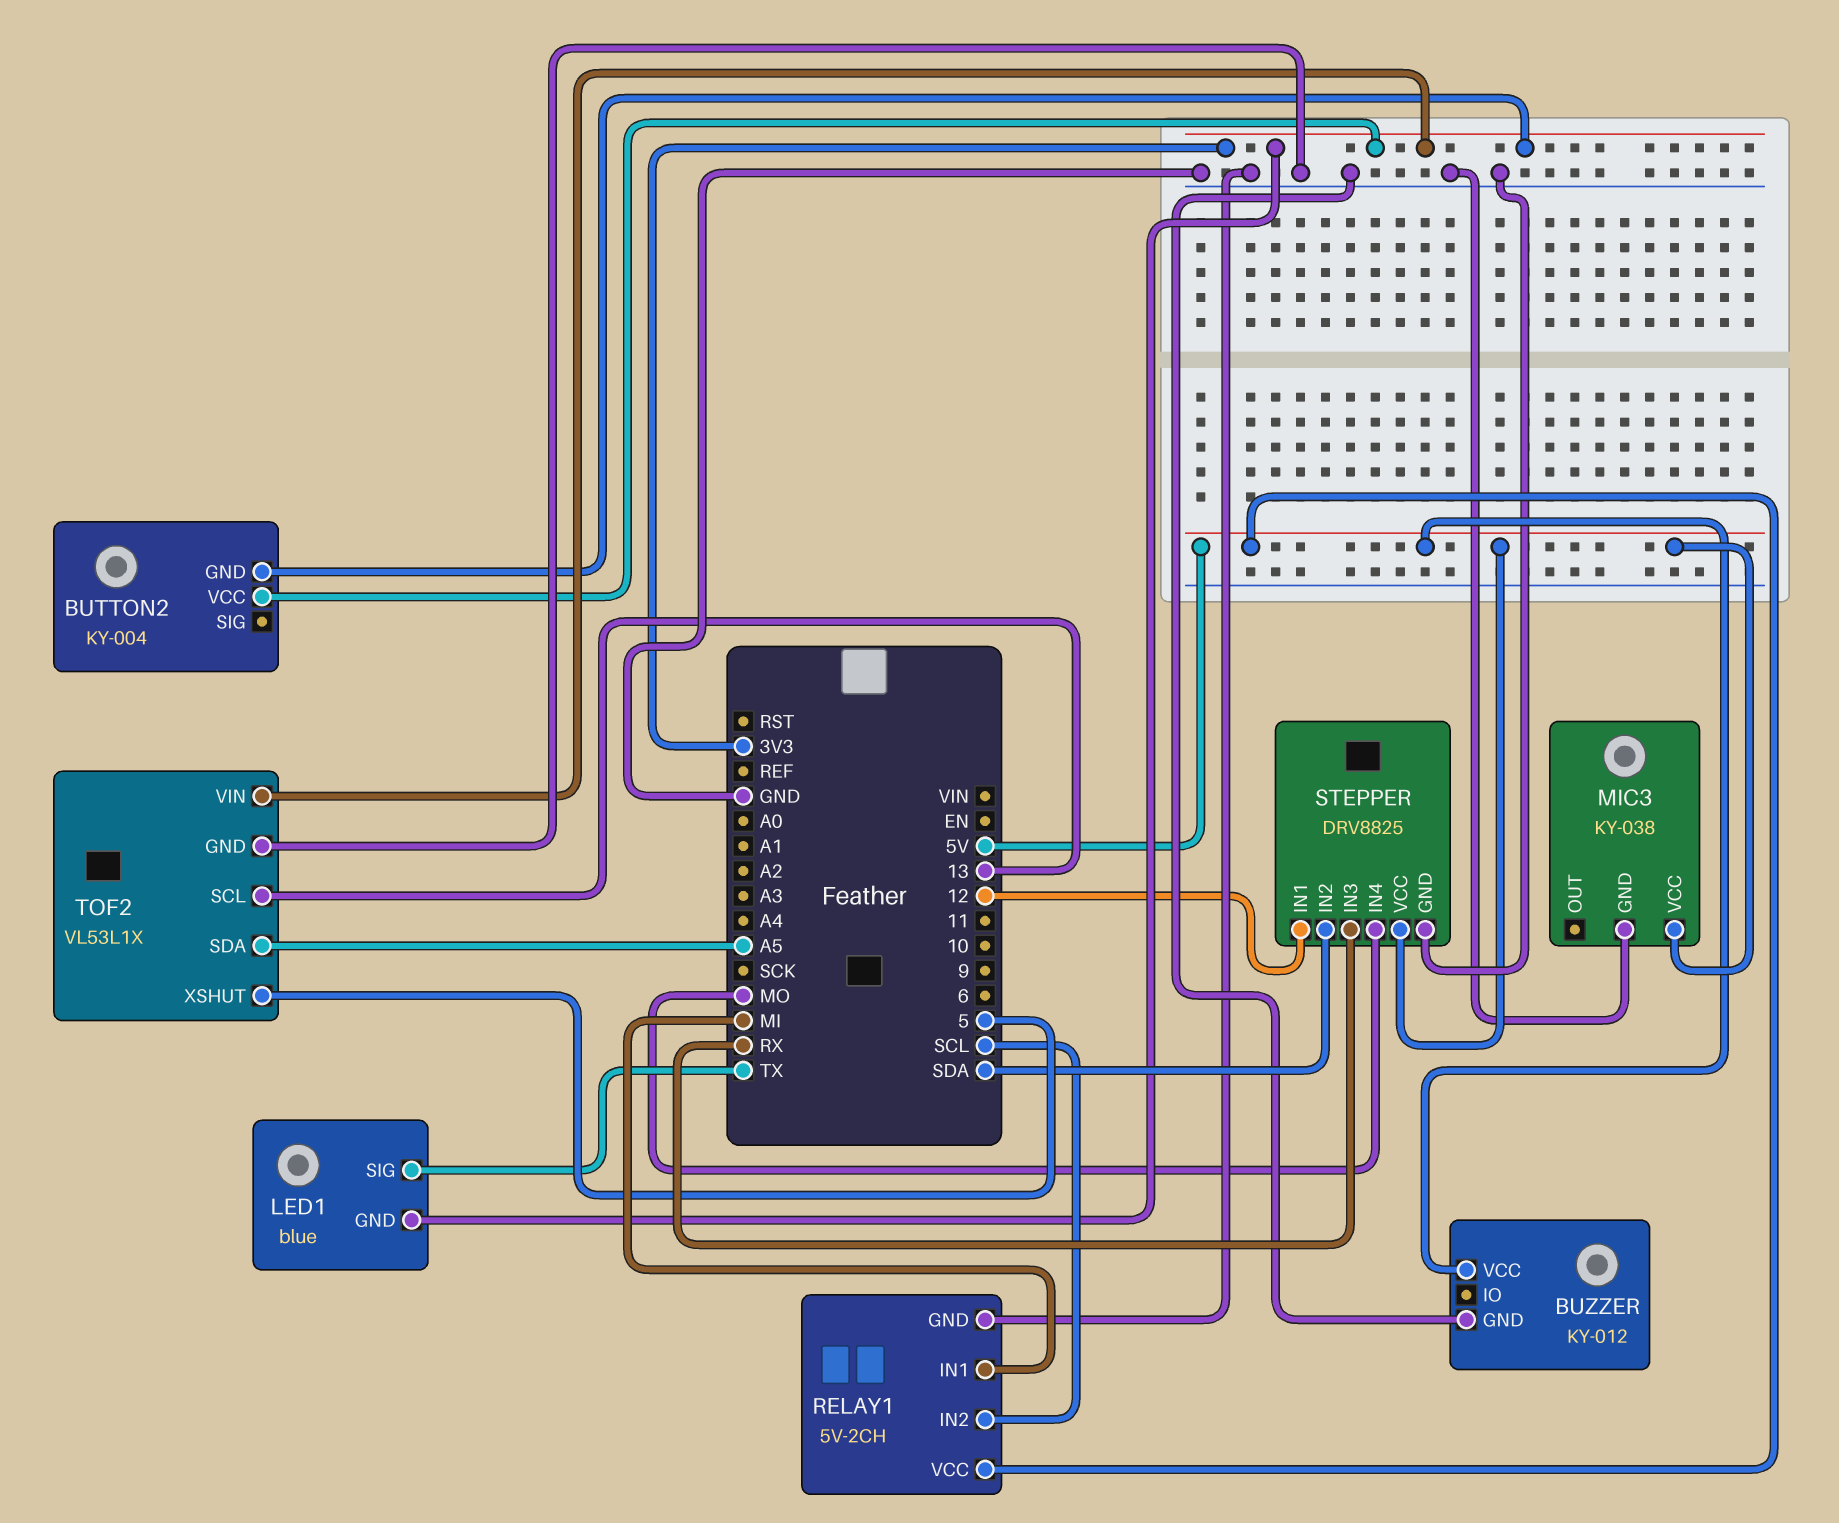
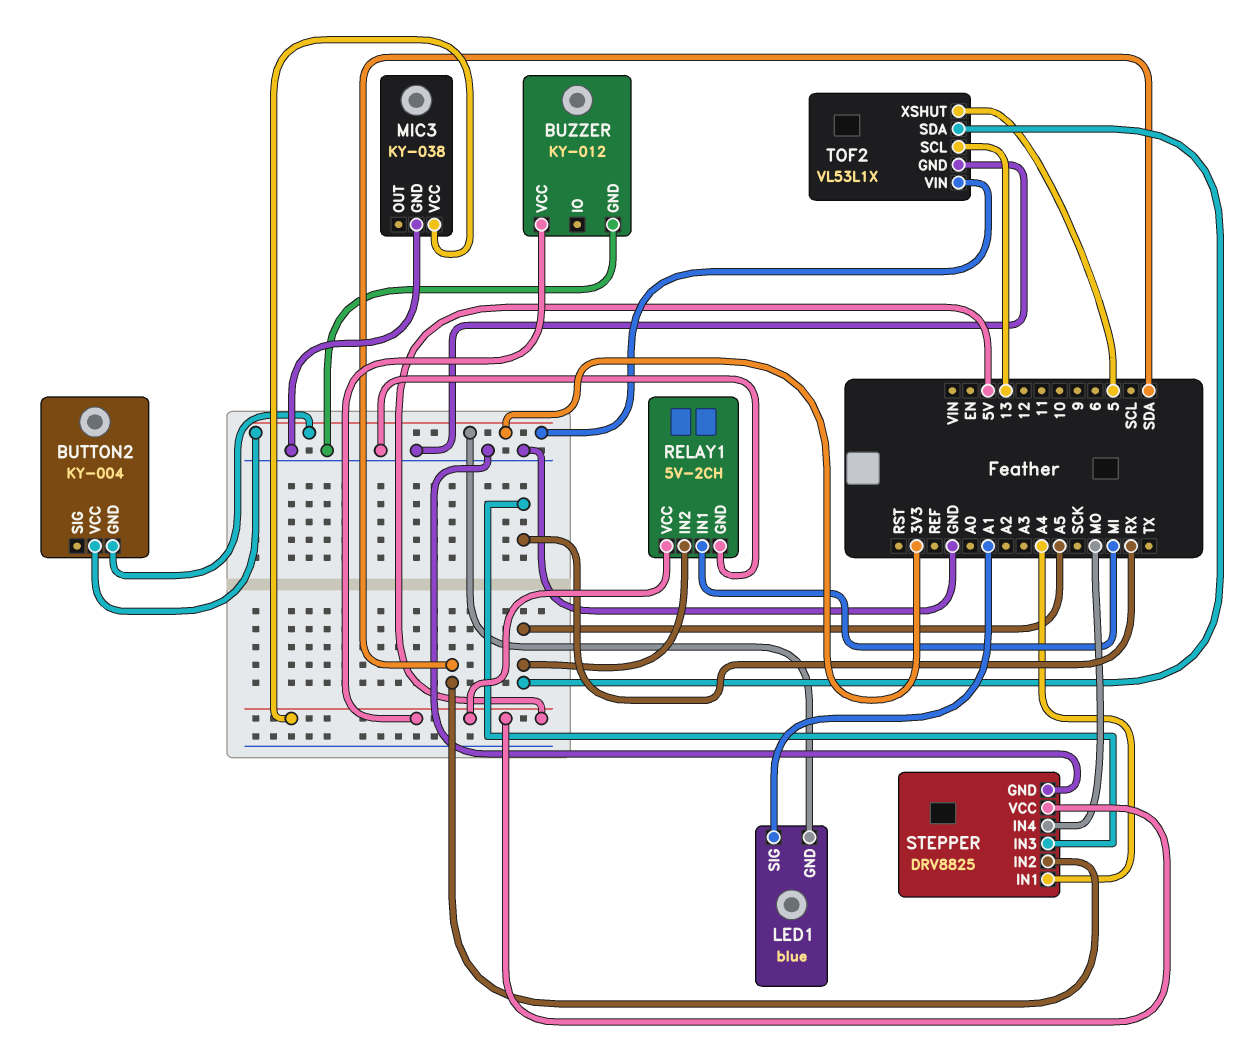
LED1 pin SIG: TX -> A1
RELAY1 pin IN2: SCL -> A5
STEPPER pin IN1: 12 -> A4

